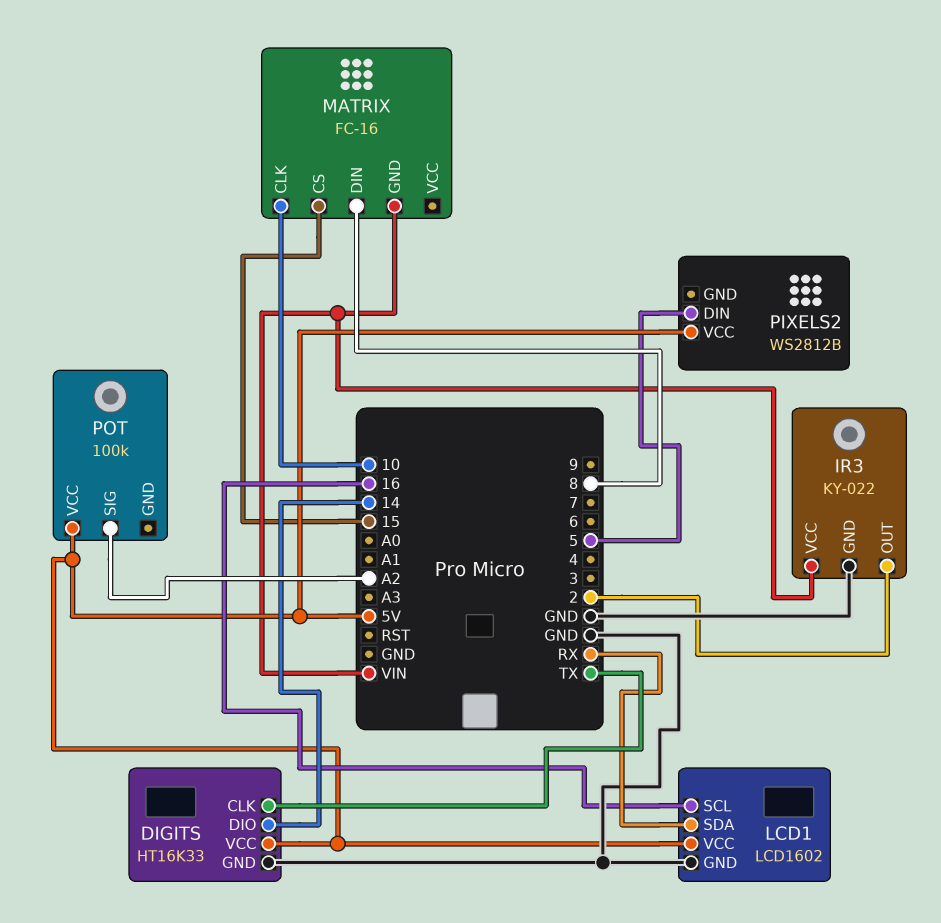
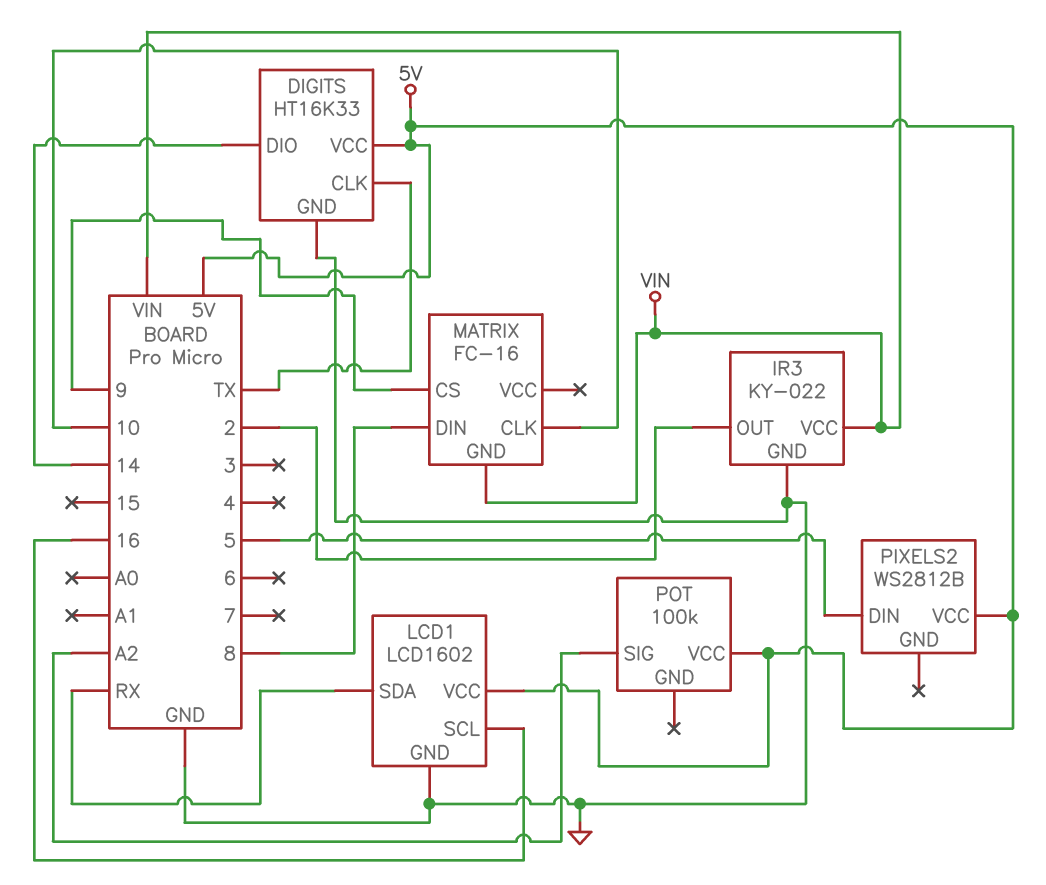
MATRIX pin CS: 15 -> 9

